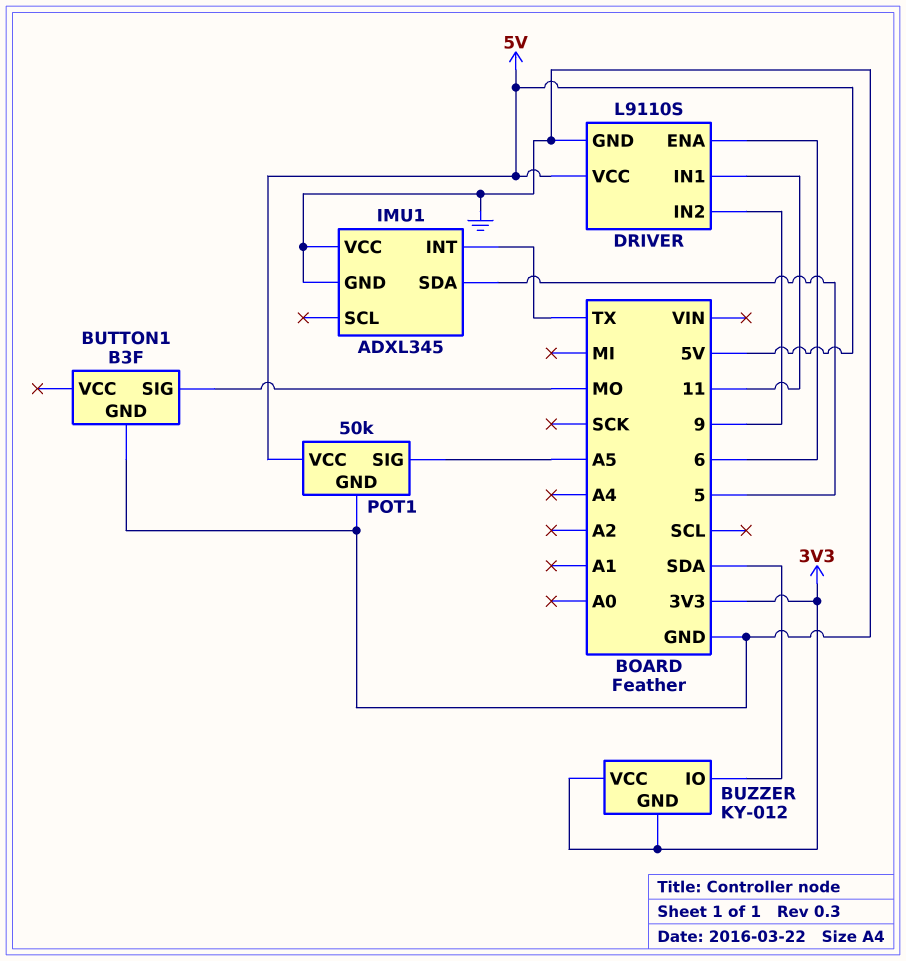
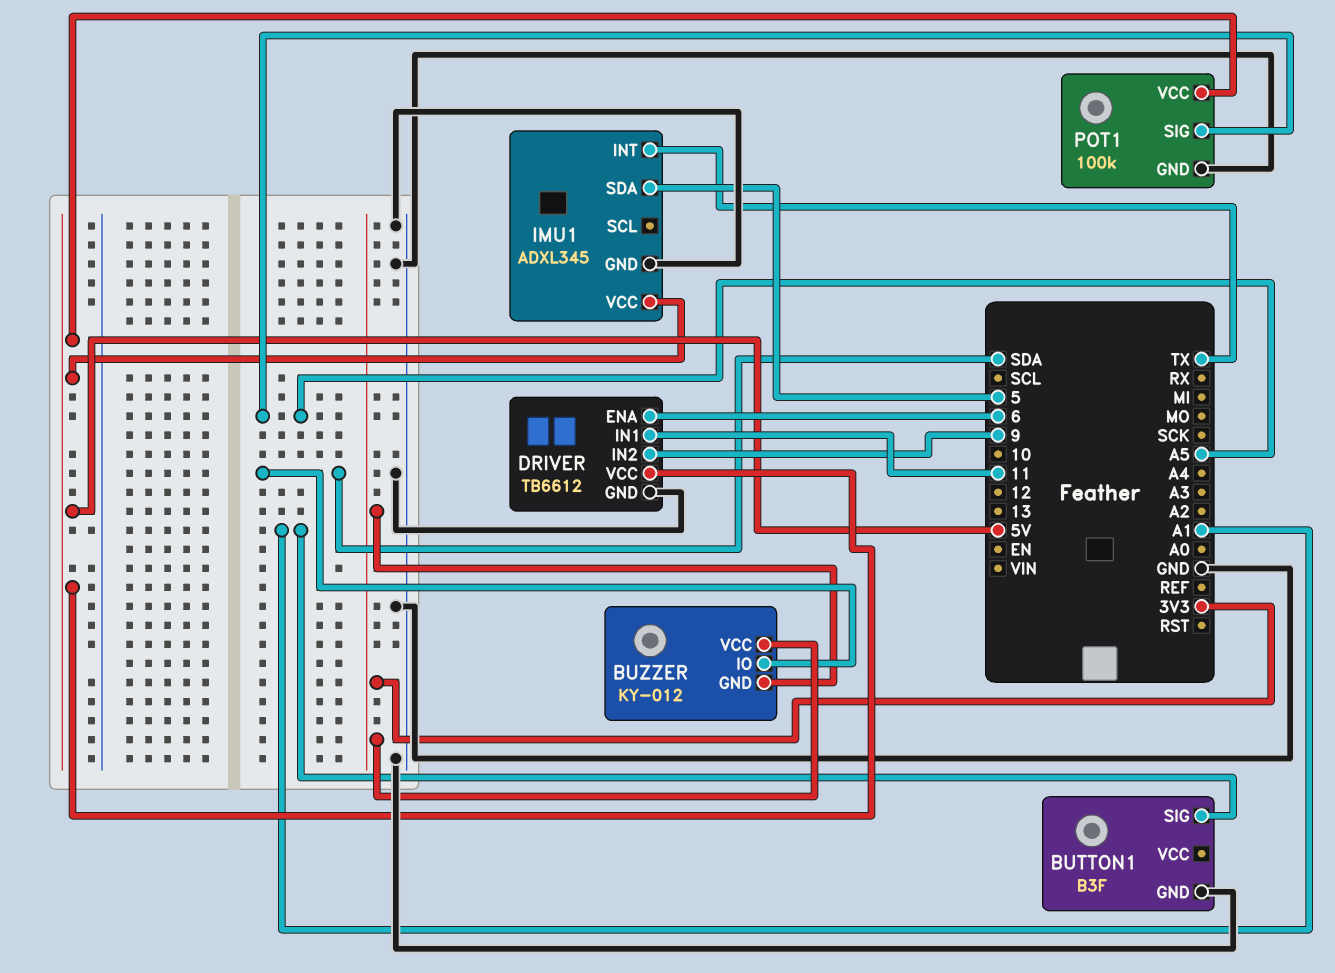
BUTTON1 pin SIG: MO -> A1
DRIVER: L9110S -> TB6612
IMU1 pin VCC: GND -> 5V
POT1: 50k -> 100k

